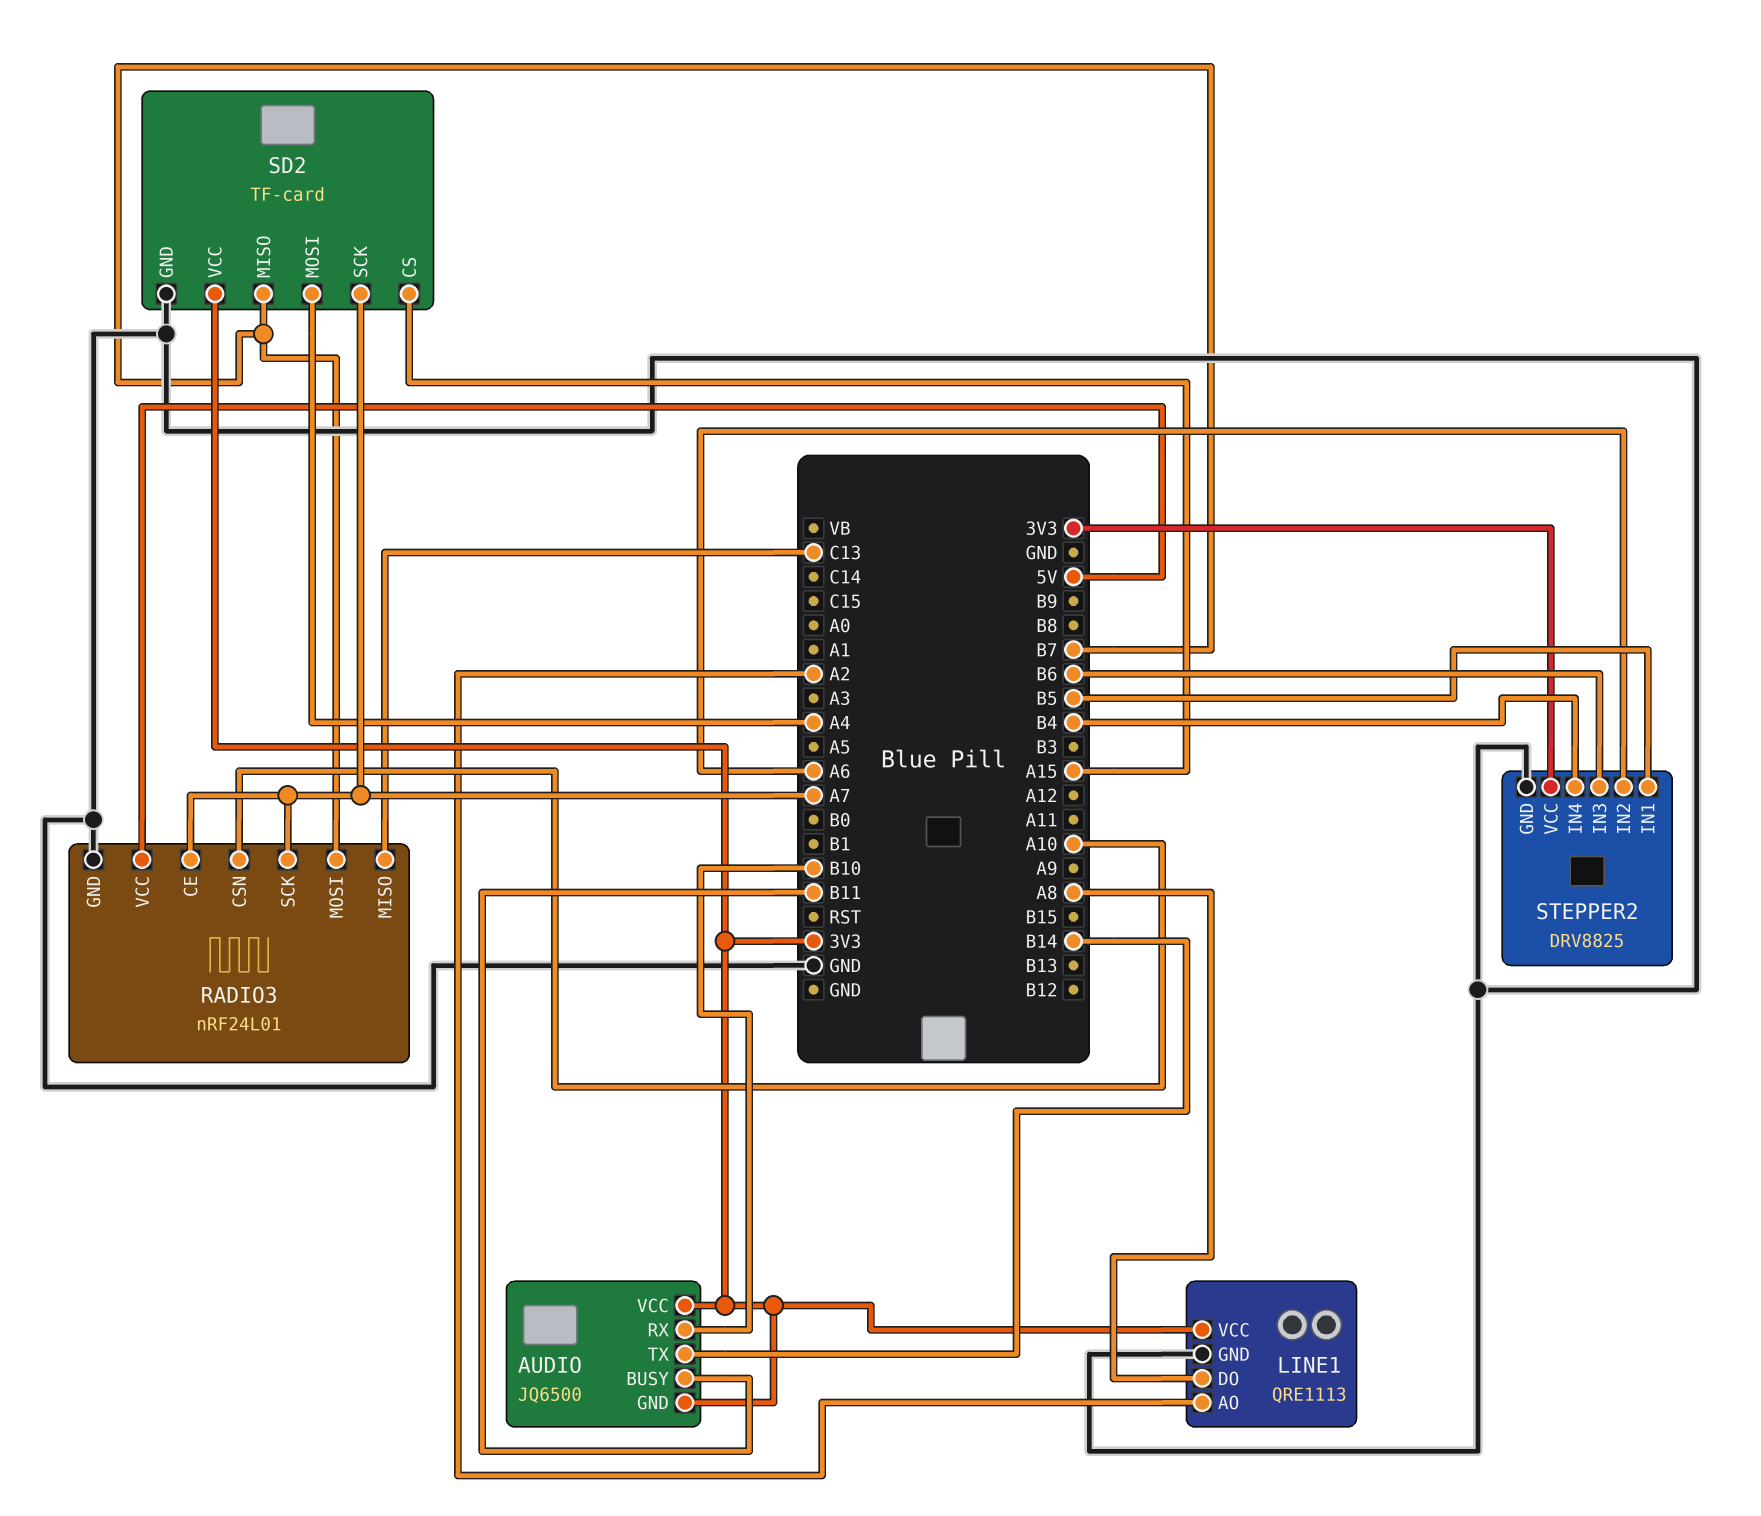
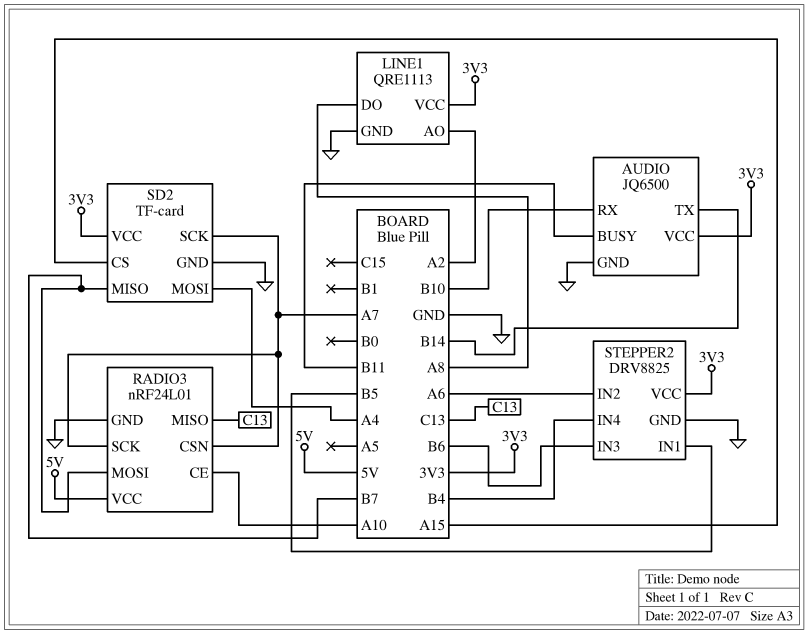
AUDIO pin GND: 3V3 -> GND
RADIO3 pin CE: A7 -> A10
RADIO3 pin CSN: A10 -> A7

